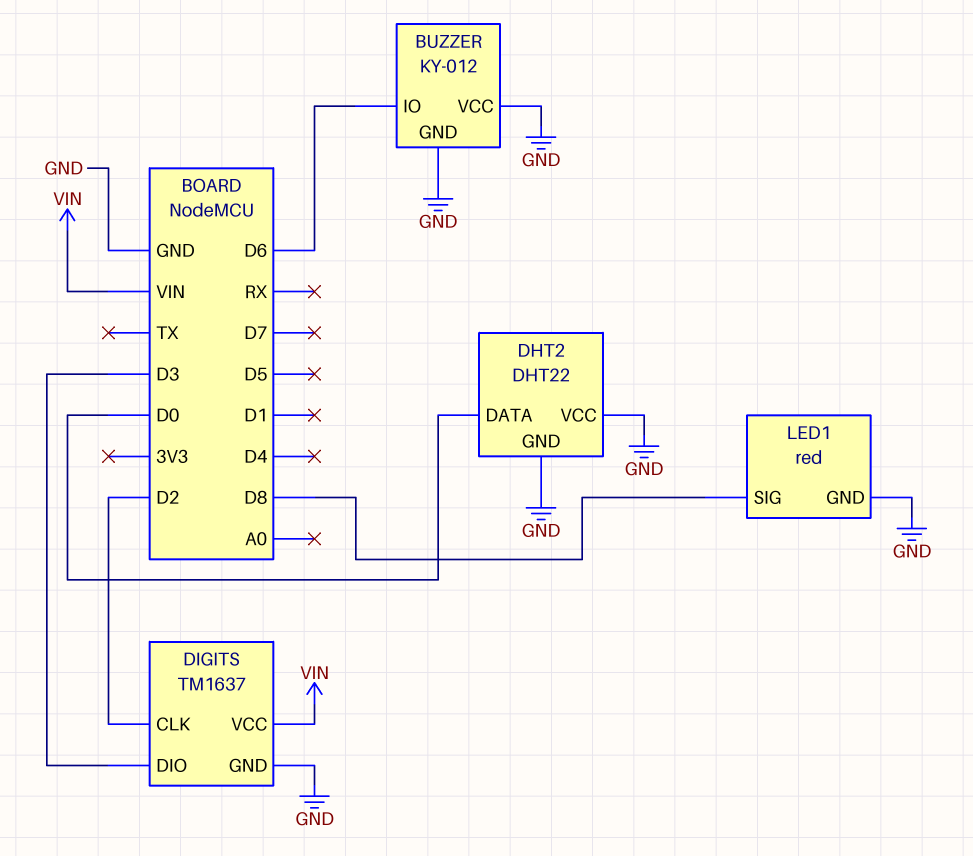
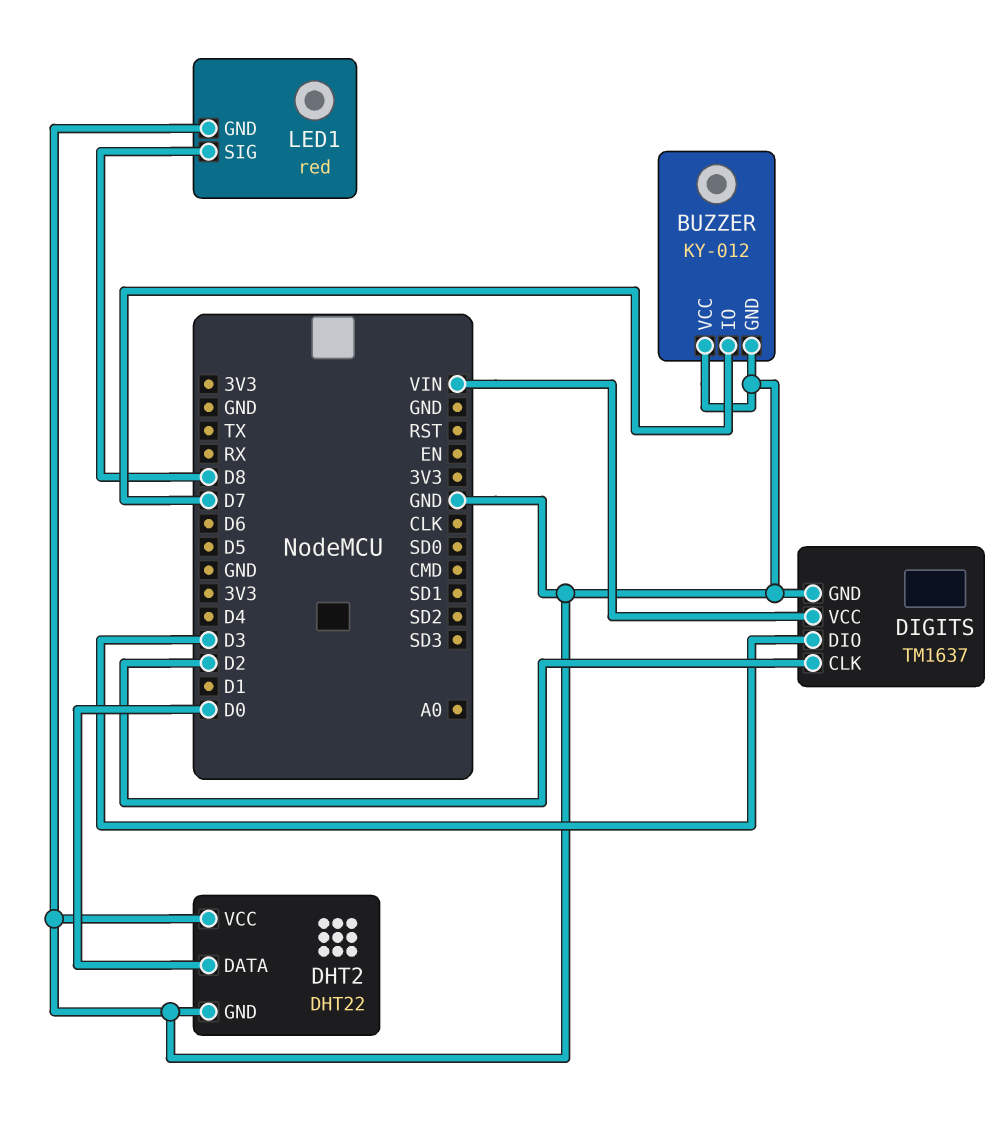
BUZZER pin IO: D6 -> D7

